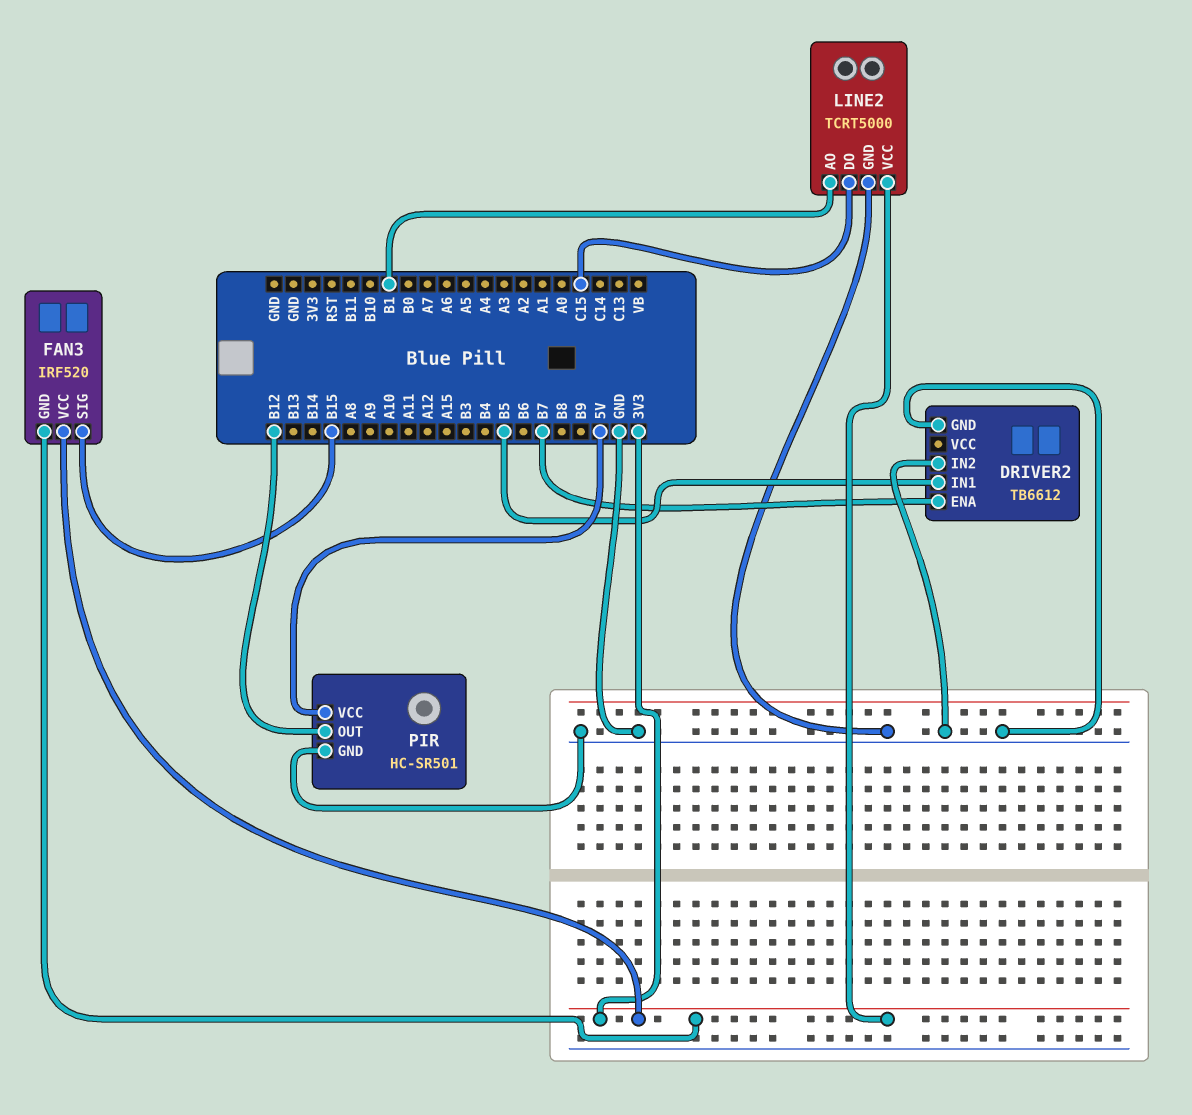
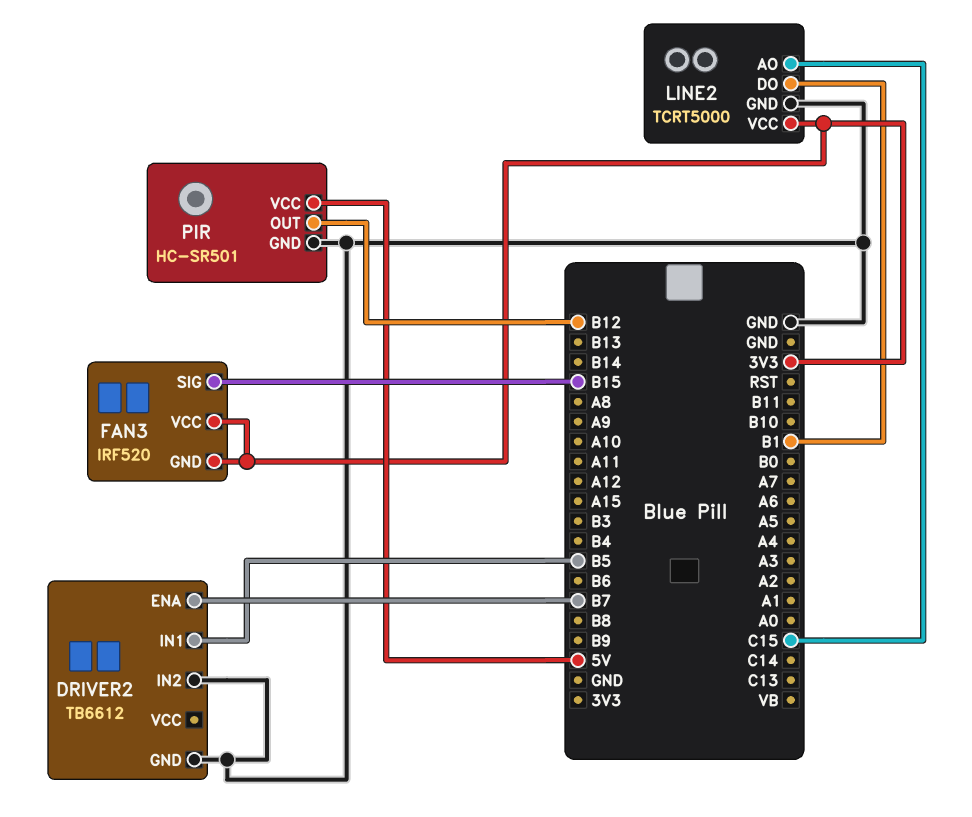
LINE2 pin AO: B1 -> C15
LINE2 pin DO: C15 -> B1

